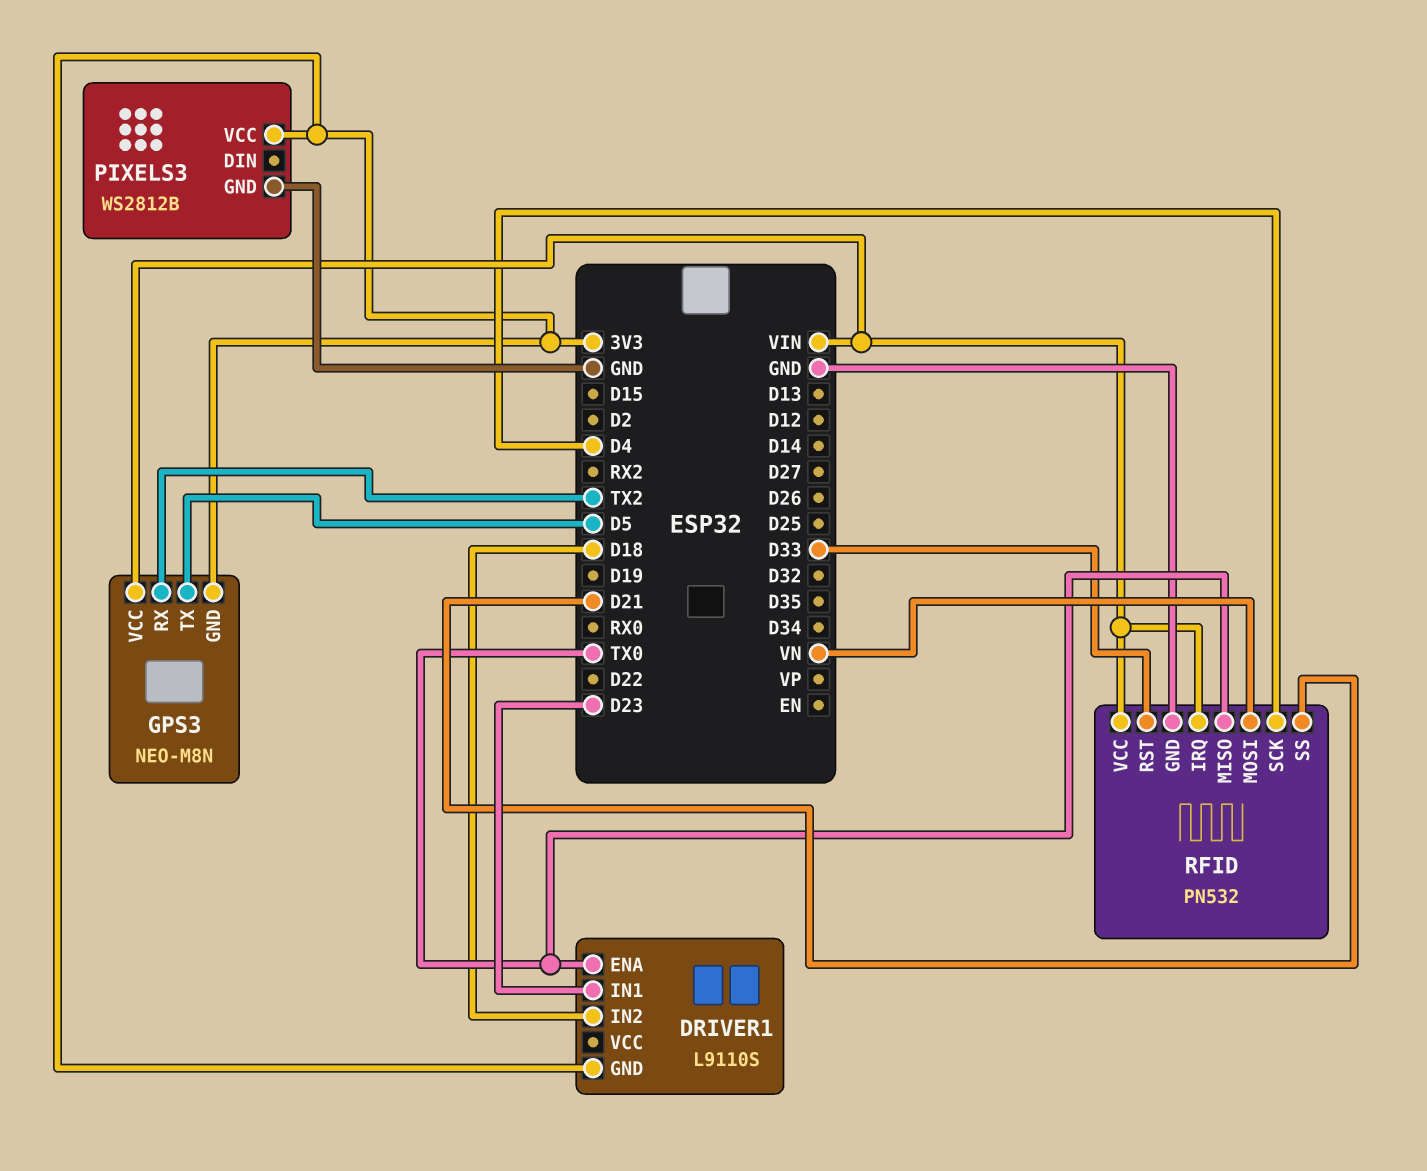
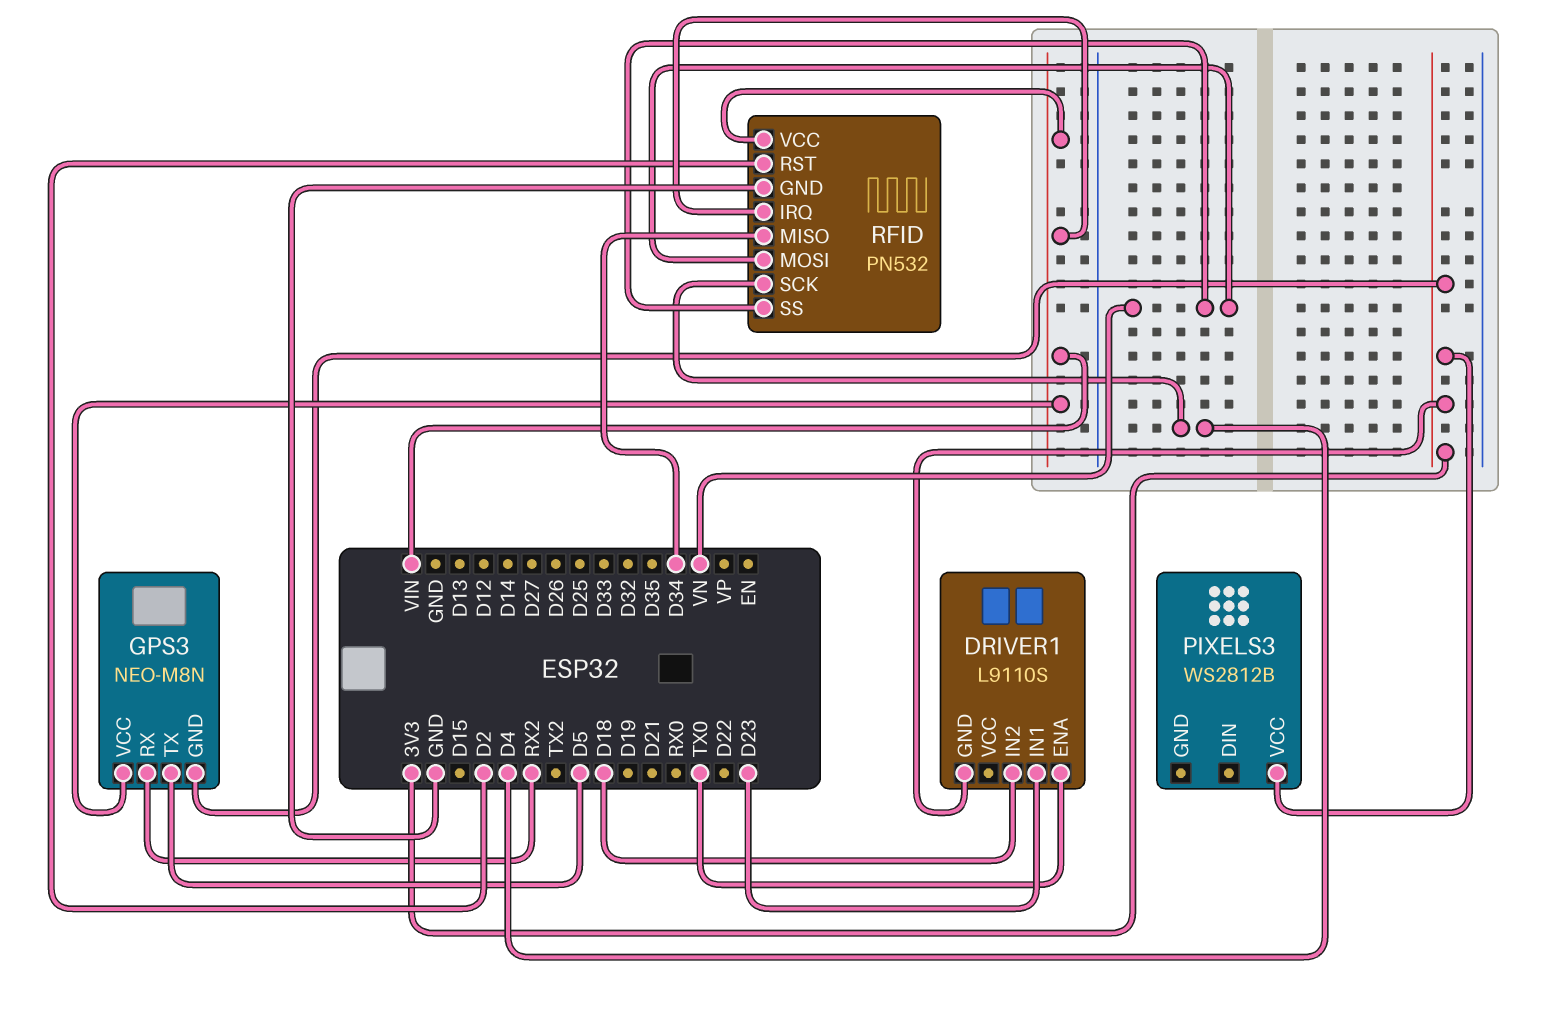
GPS3 pin RX: TX2 -> RX2
PIXELS3 pin GND: GND -> none
RFID pin MISO: TX0 -> D34
RFID pin RST: D33 -> D2
RFID pin SS: D21 -> VN

